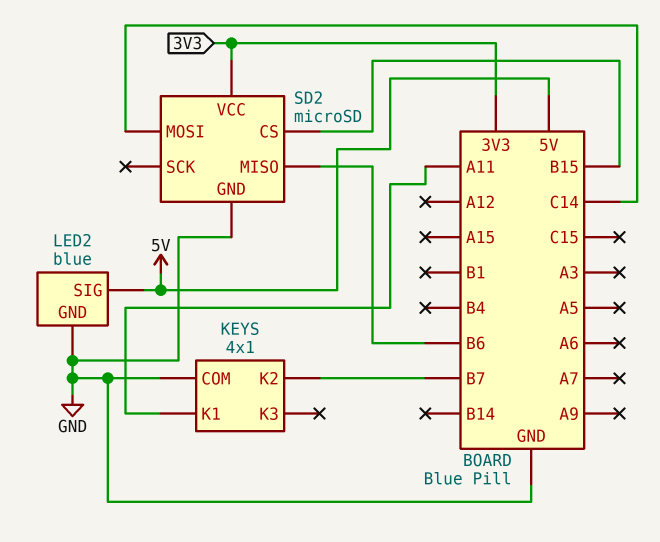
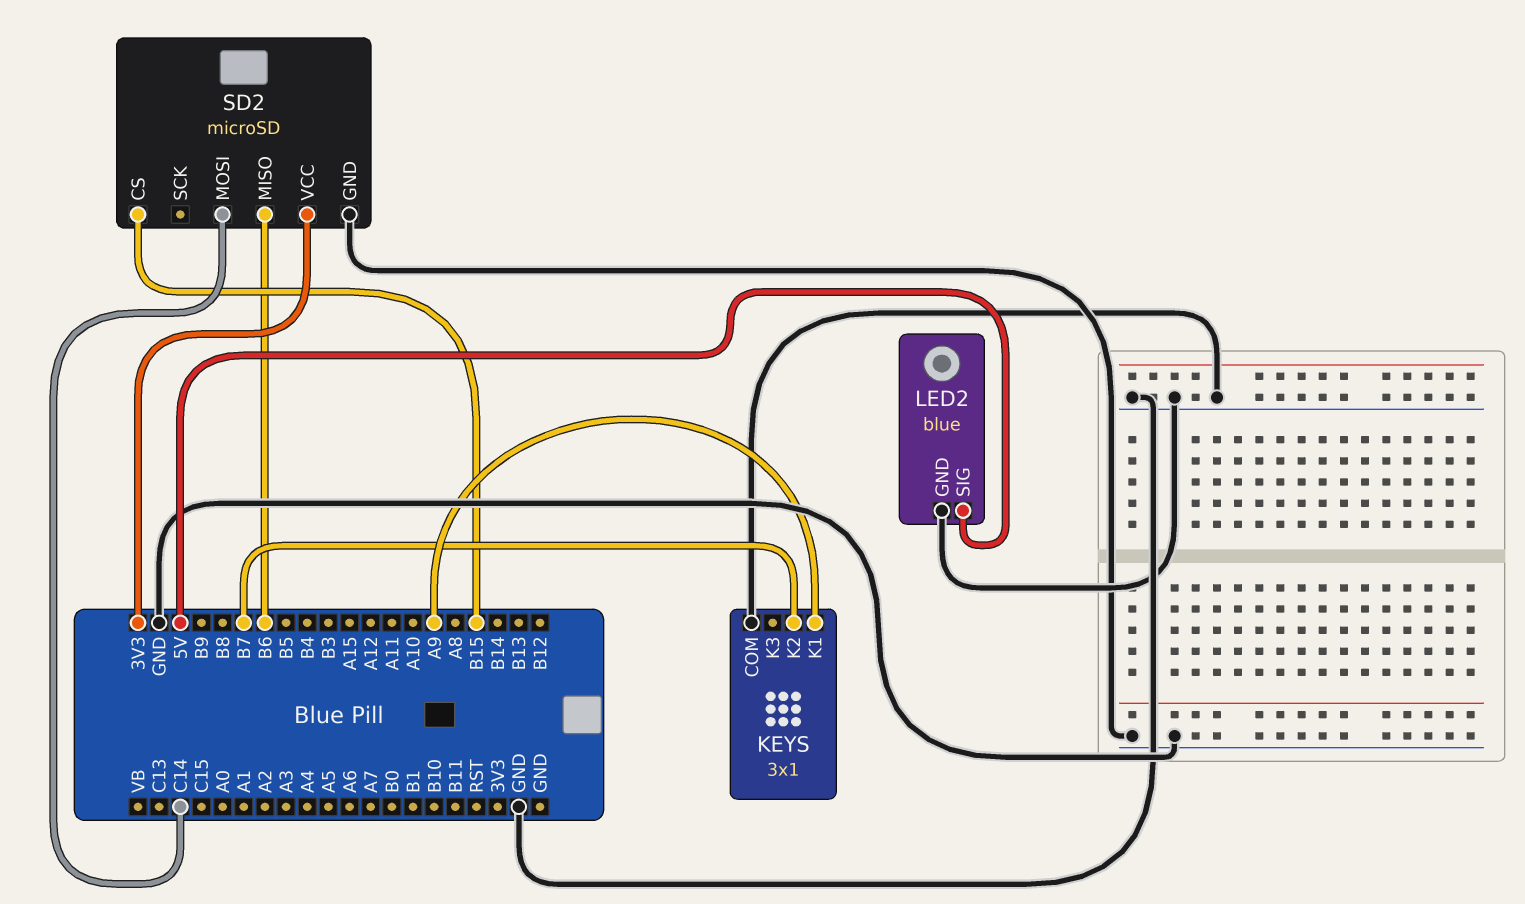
KEYS: 4x1 -> 3x1
KEYS pin K1: A11 -> A9

